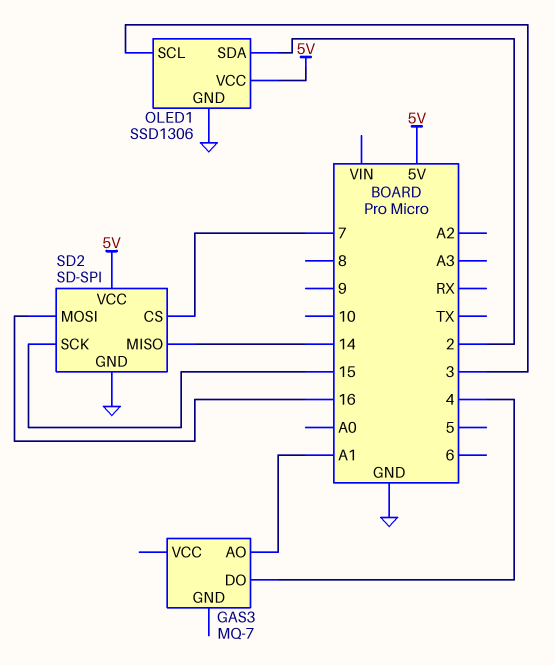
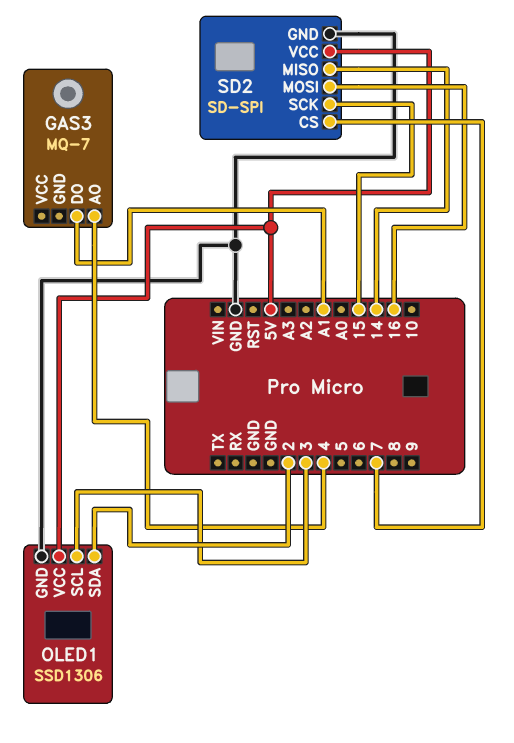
GAS3 pin AO: A1 -> 4
GAS3 pin DO: 4 -> A1

